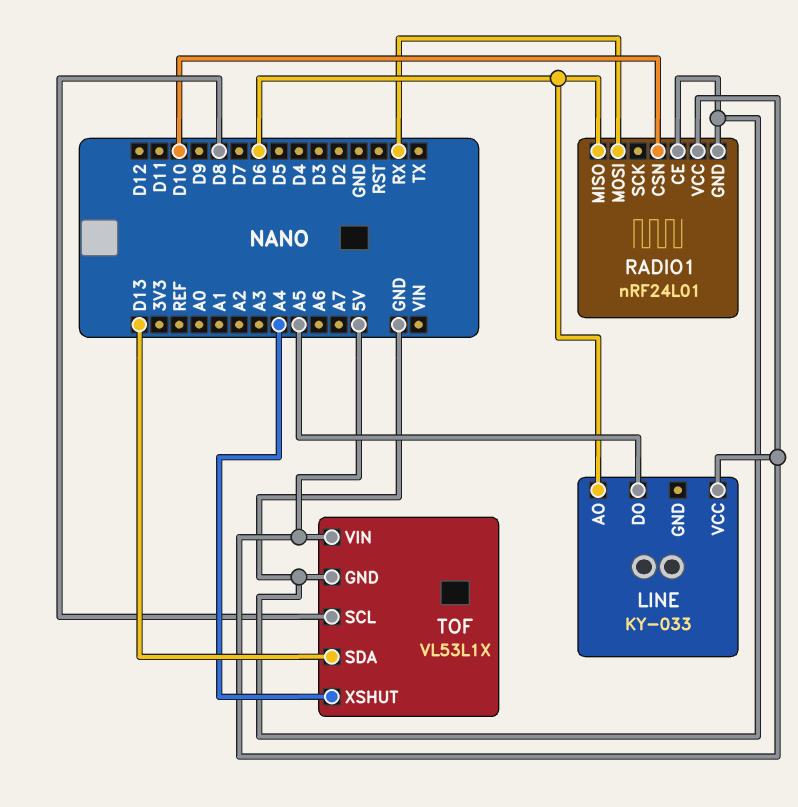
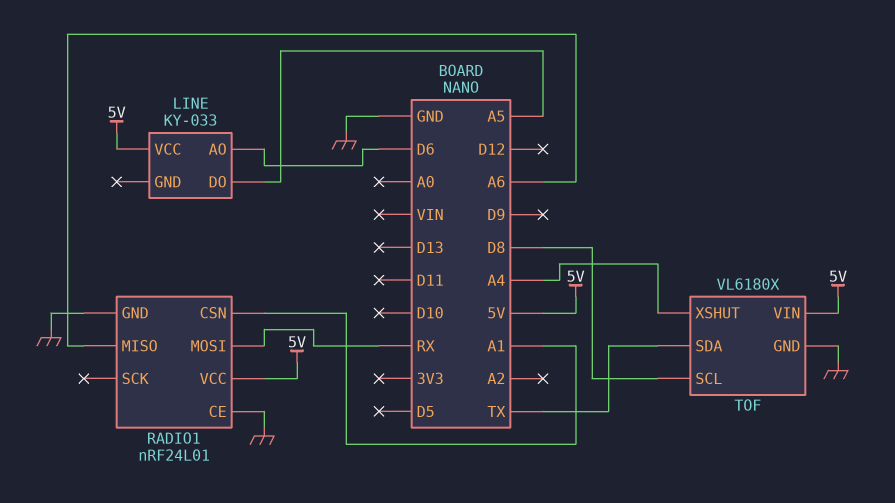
RADIO1 pin CSN: D10 -> A1
RADIO1 pin MISO: D6 -> A6
TOF: VL53L1X -> VL6180X
TOF pin SDA: D13 -> TX

